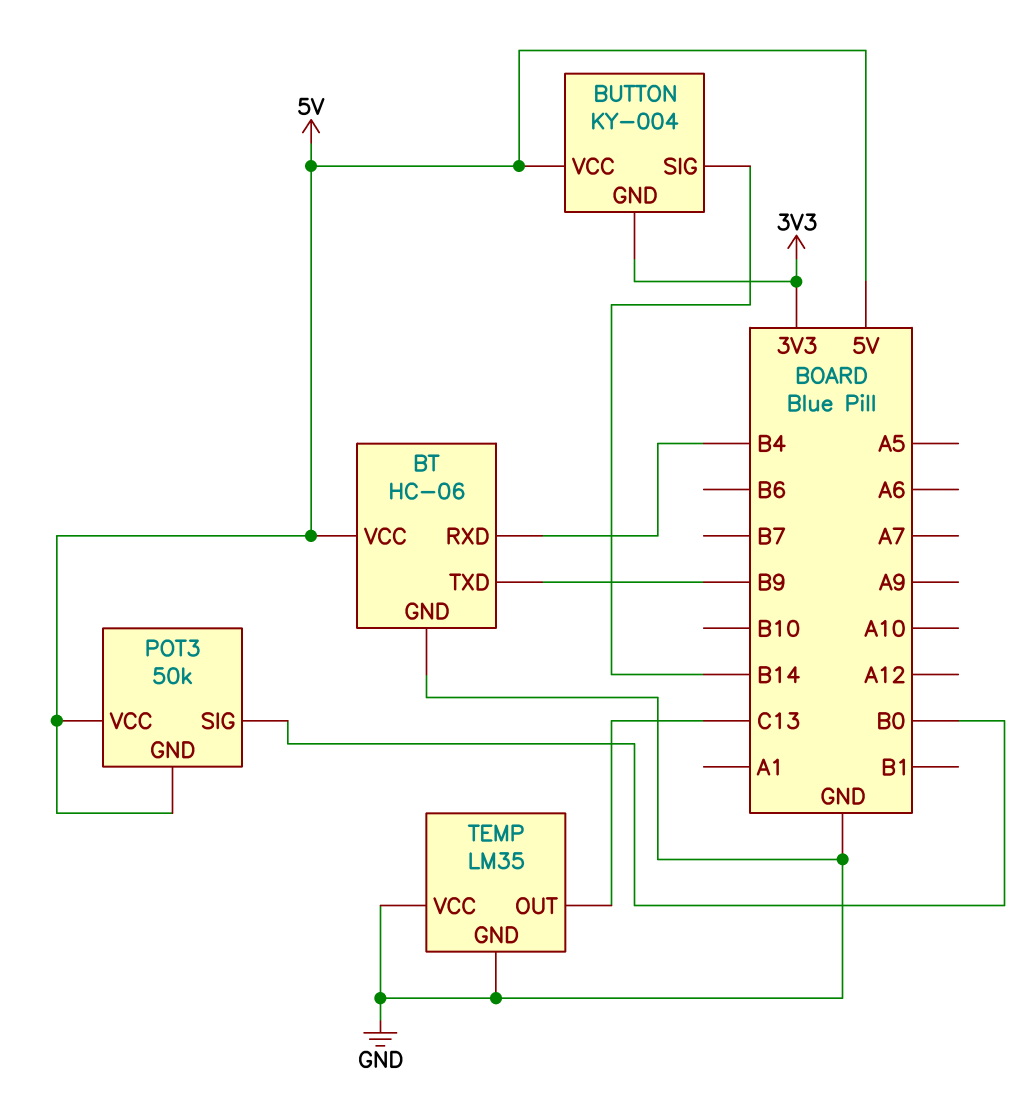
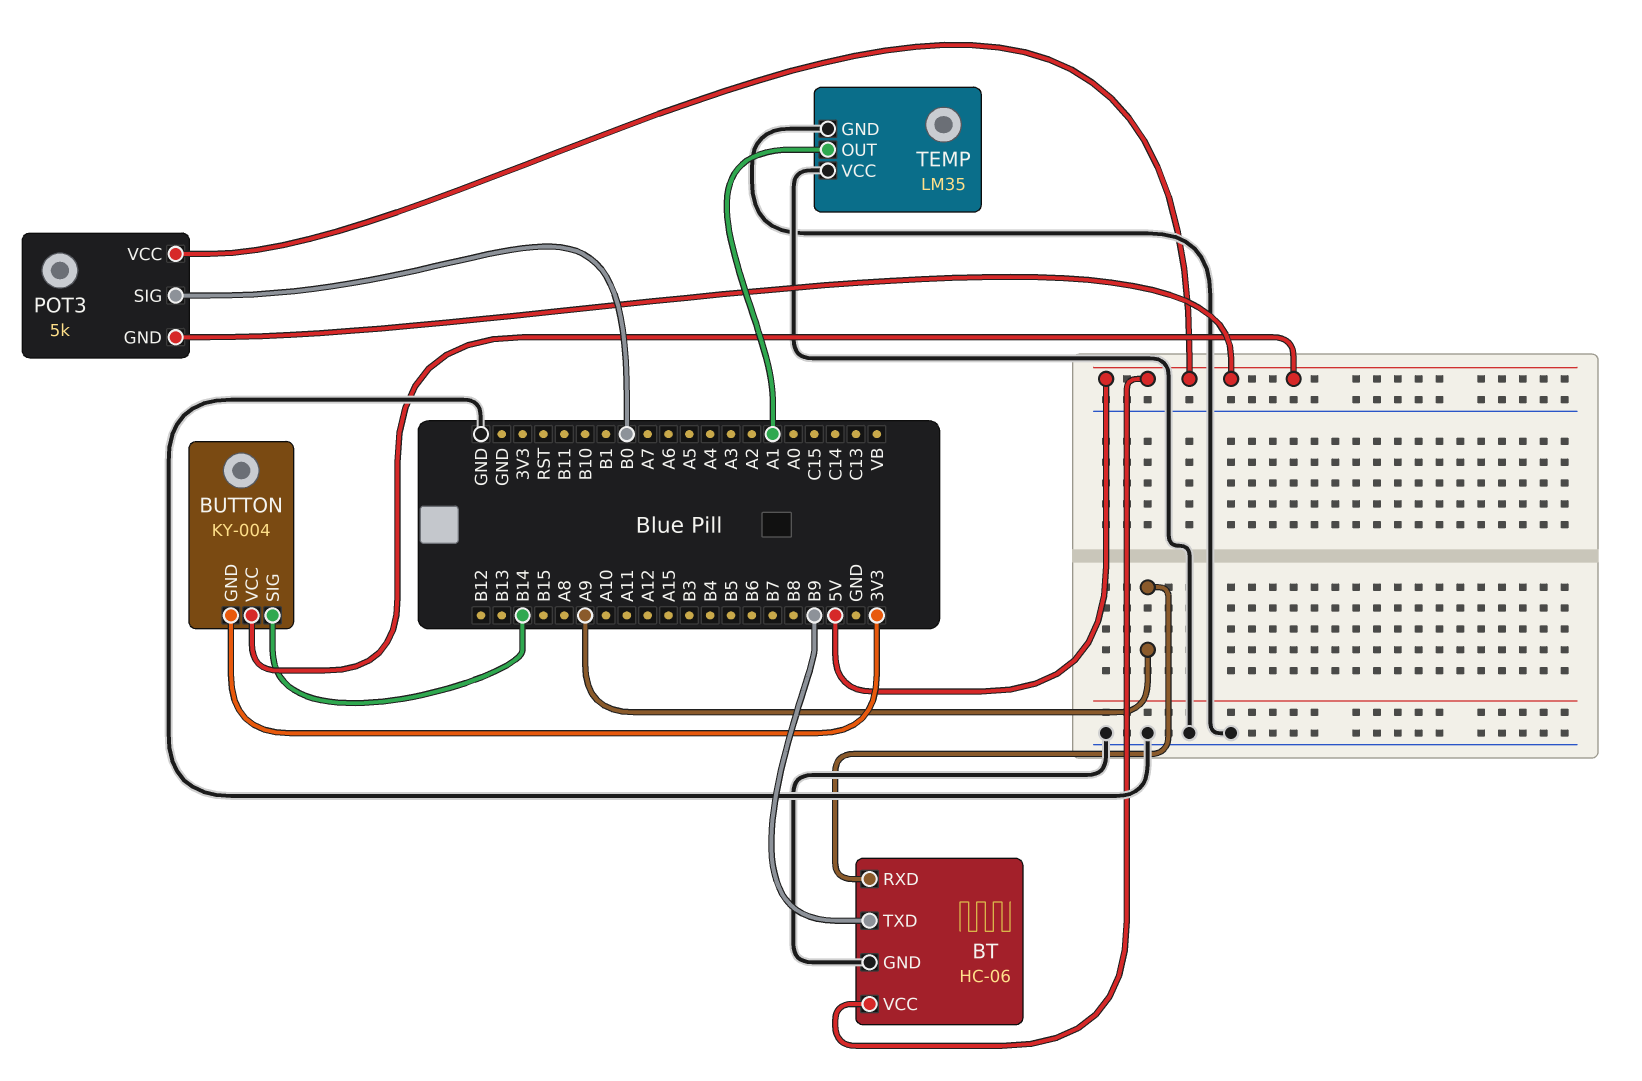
BT pin RXD: B4 -> A9
POT3: 50k -> 5k
TEMP pin OUT: C13 -> A1

